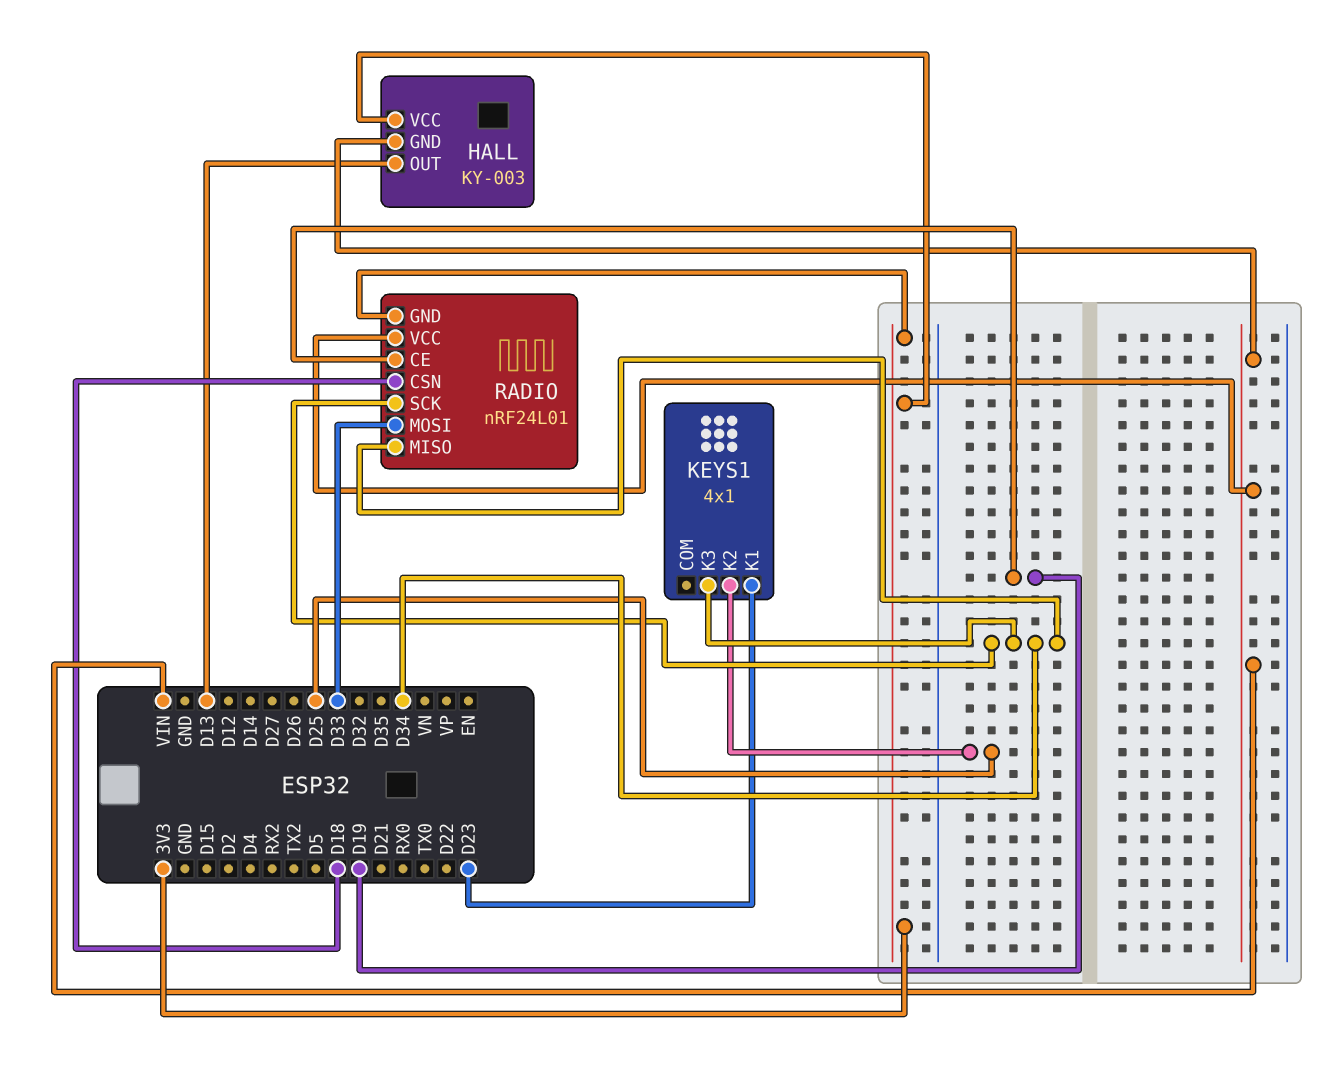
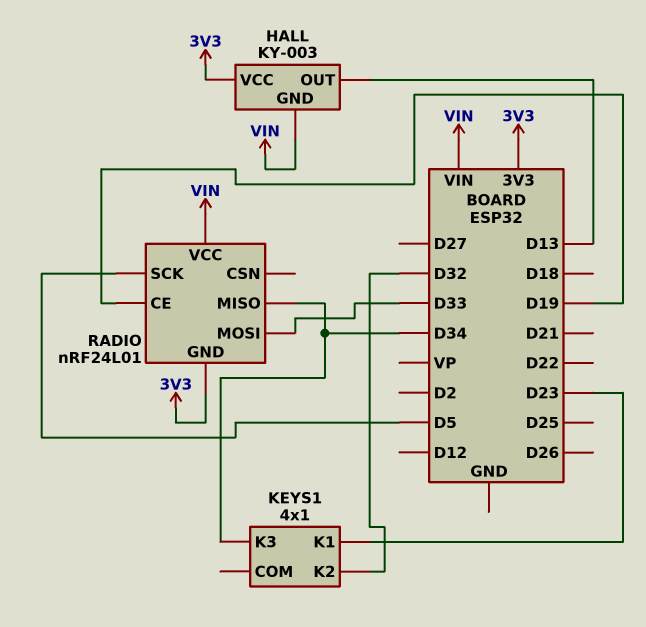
KEYS1 pin K2: D25 -> D32
RADIO pin CSN: D18 -> none
RADIO pin SCK: D34 -> D5

